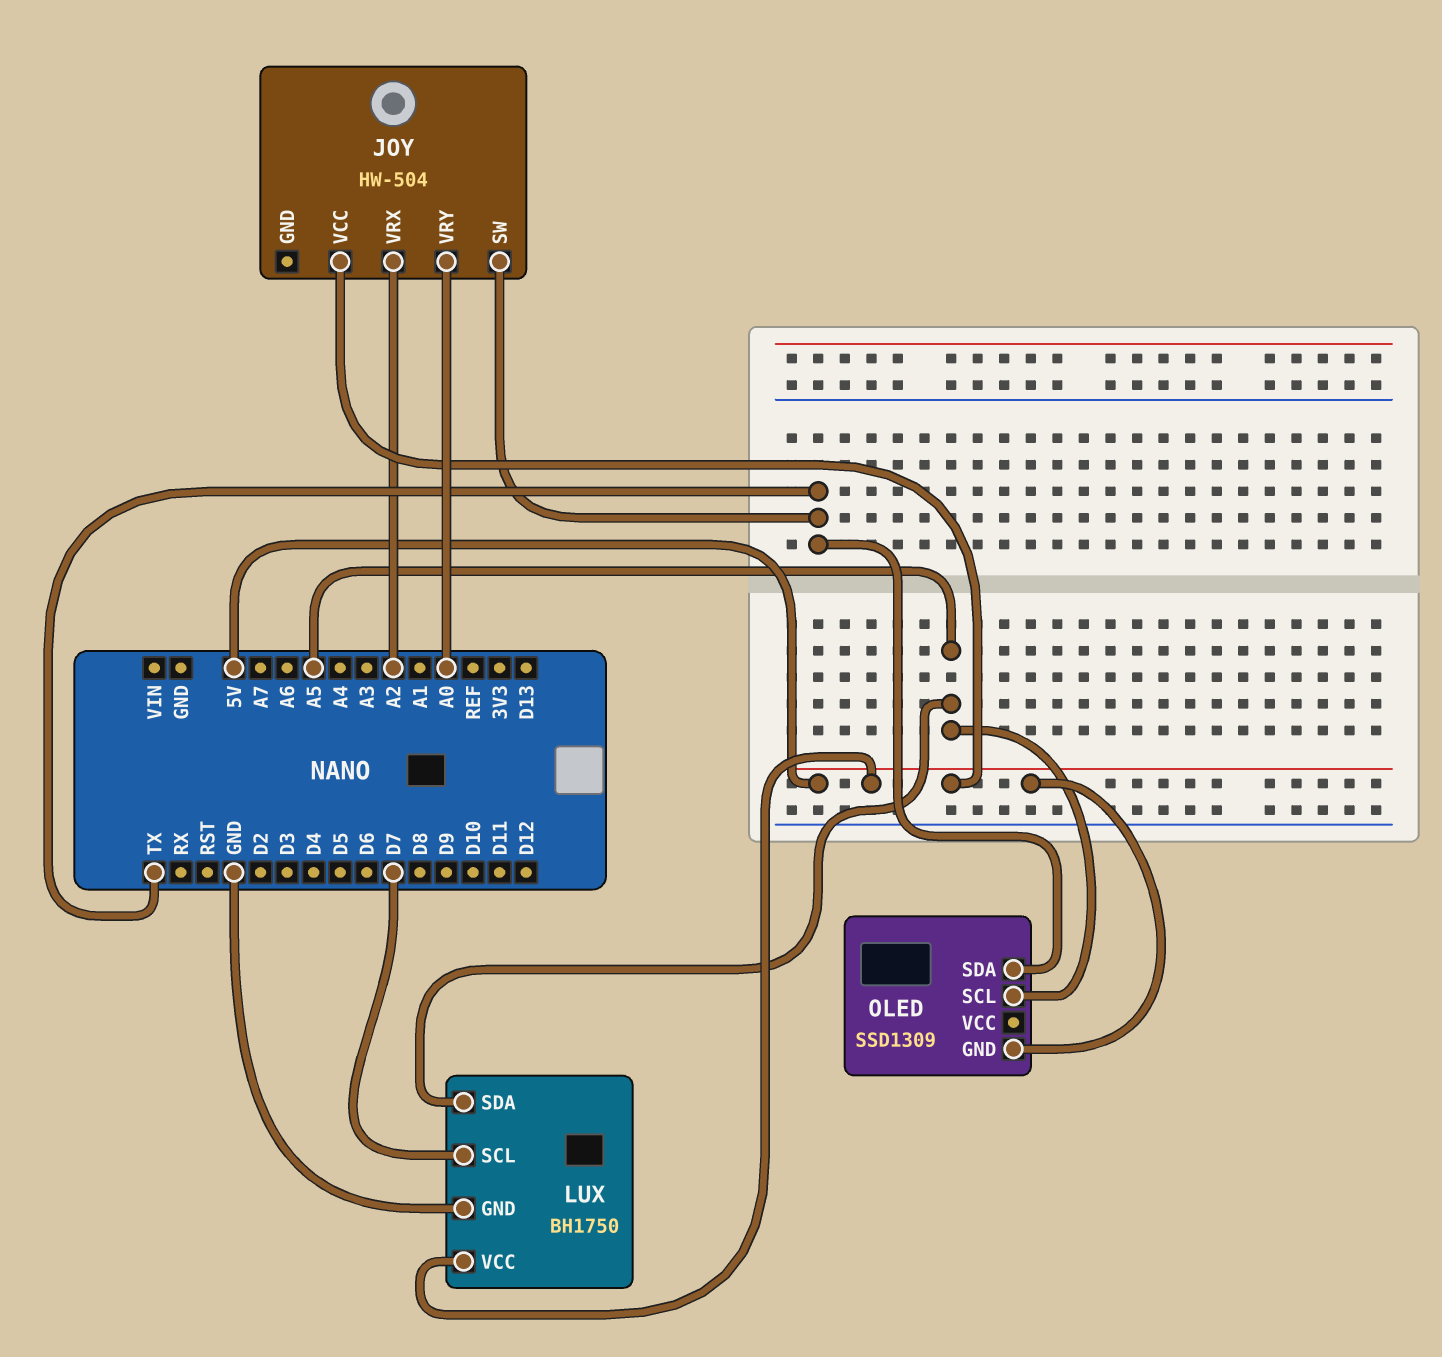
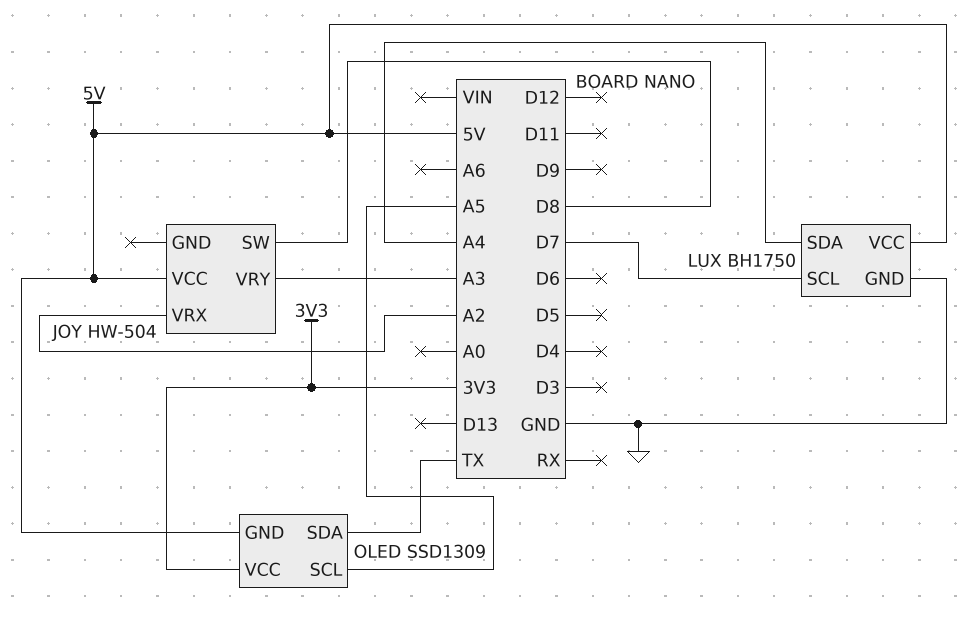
JOY pin SW: TX -> D8
JOY pin VRY: A0 -> A3
LUX pin SDA: A5 -> A4
OLED pin VCC: none -> 3V3

